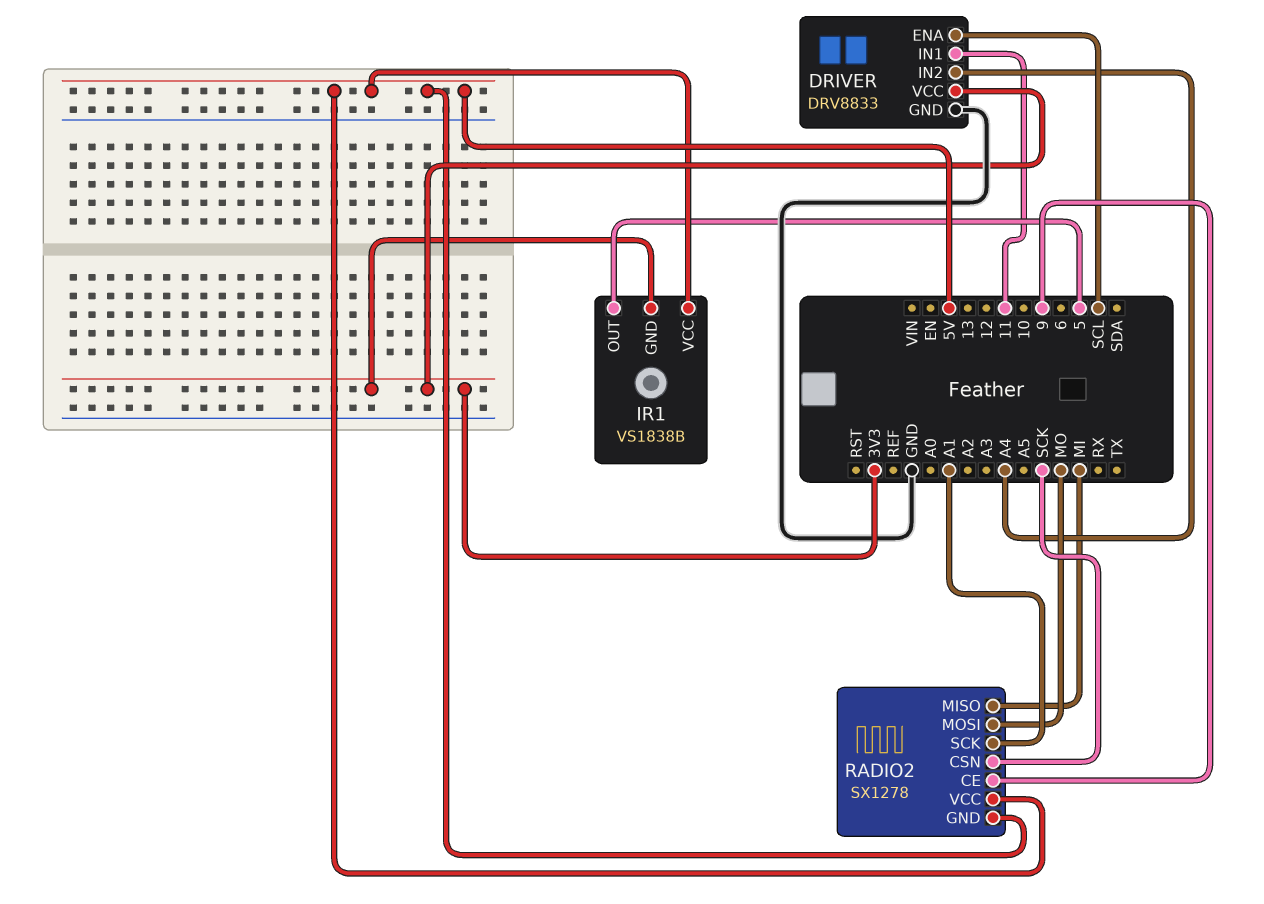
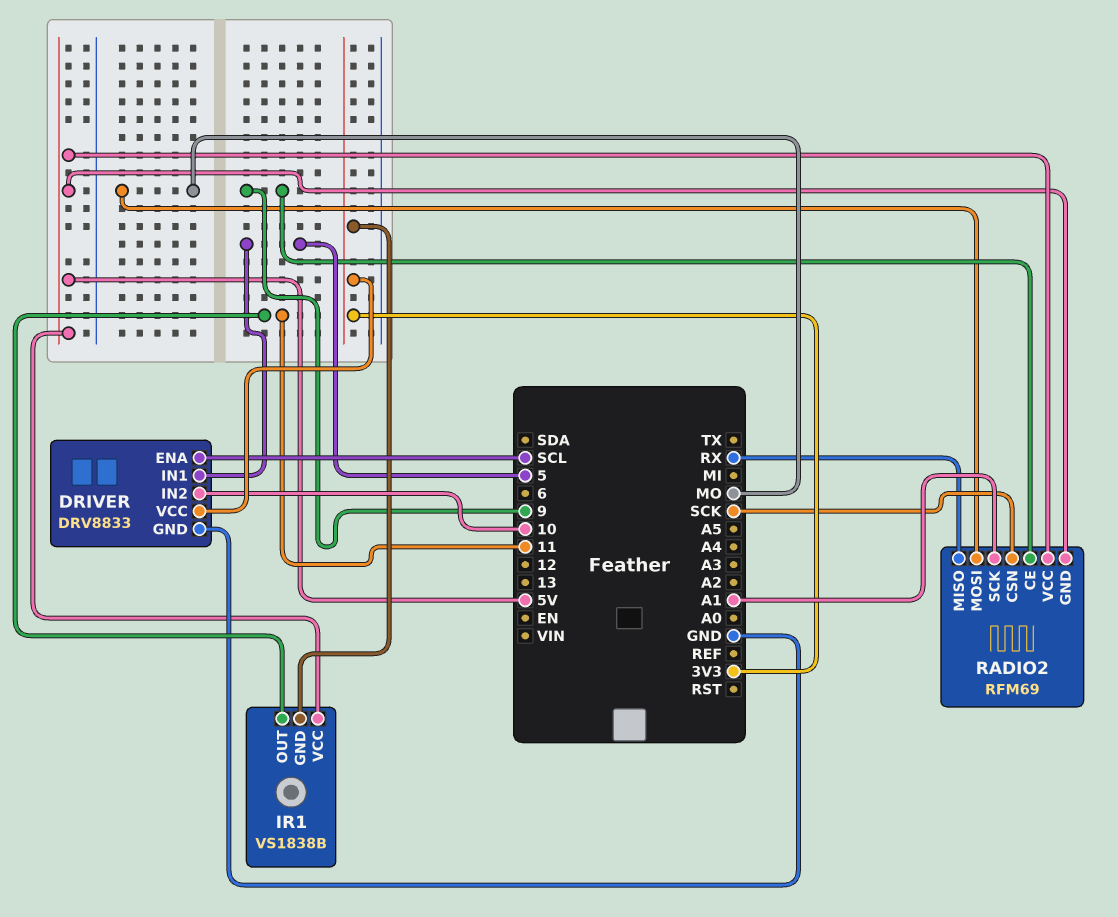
DRIVER pin IN1: 11 -> 5
DRIVER pin IN2: A4 -> 10
IR1 pin OUT: 5 -> 11
RADIO2: SX1278 -> RFM69
RADIO2 pin MISO: MI -> RX

